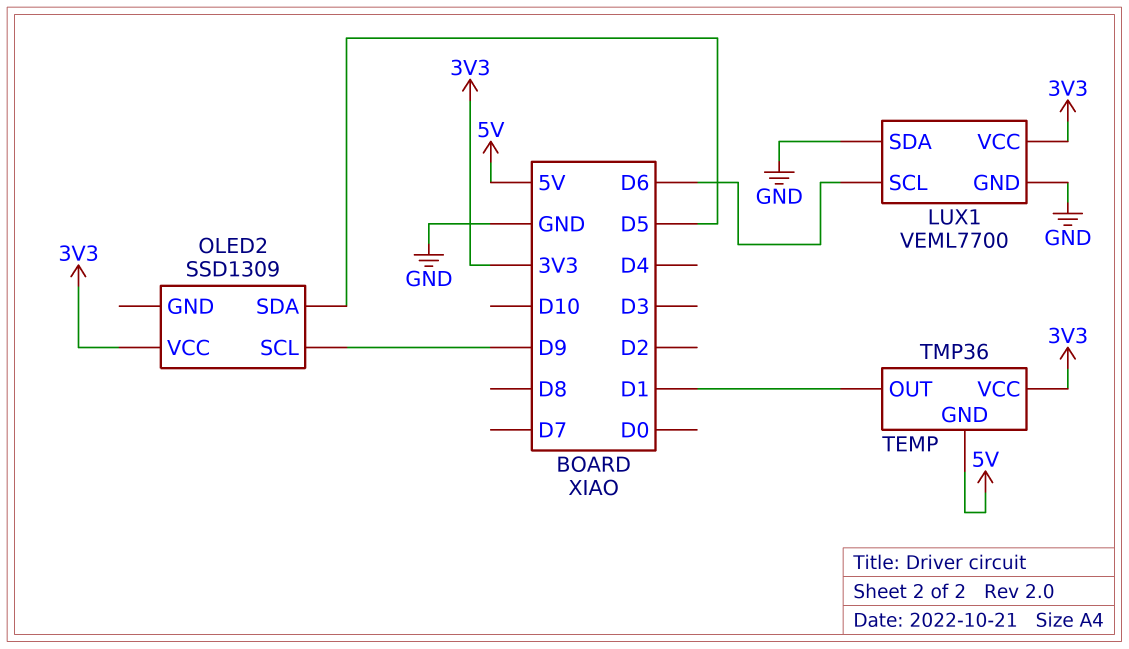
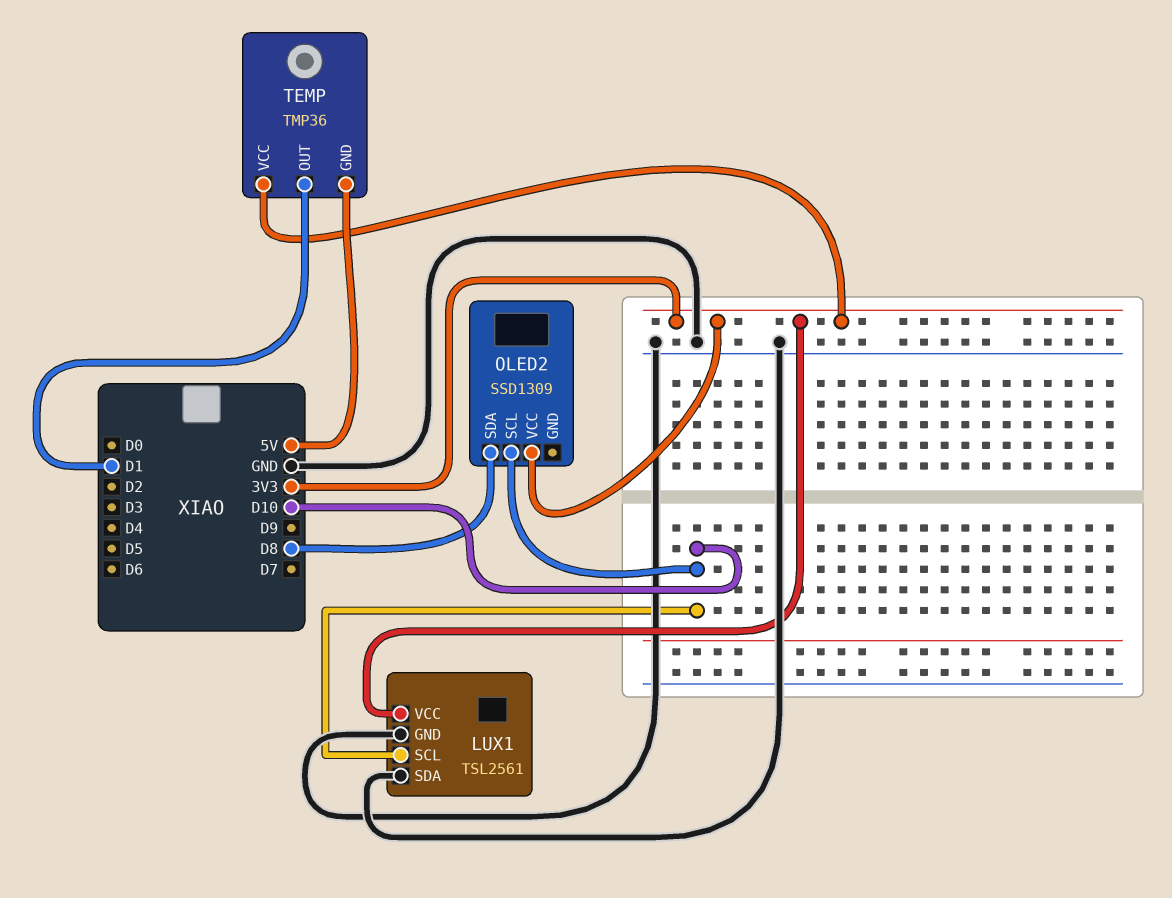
LUX1: VEML7700 -> TSL2561
LUX1 pin SCL: D6 -> D10
OLED2 pin SCL: D9 -> D10
OLED2 pin SDA: D5 -> D8

